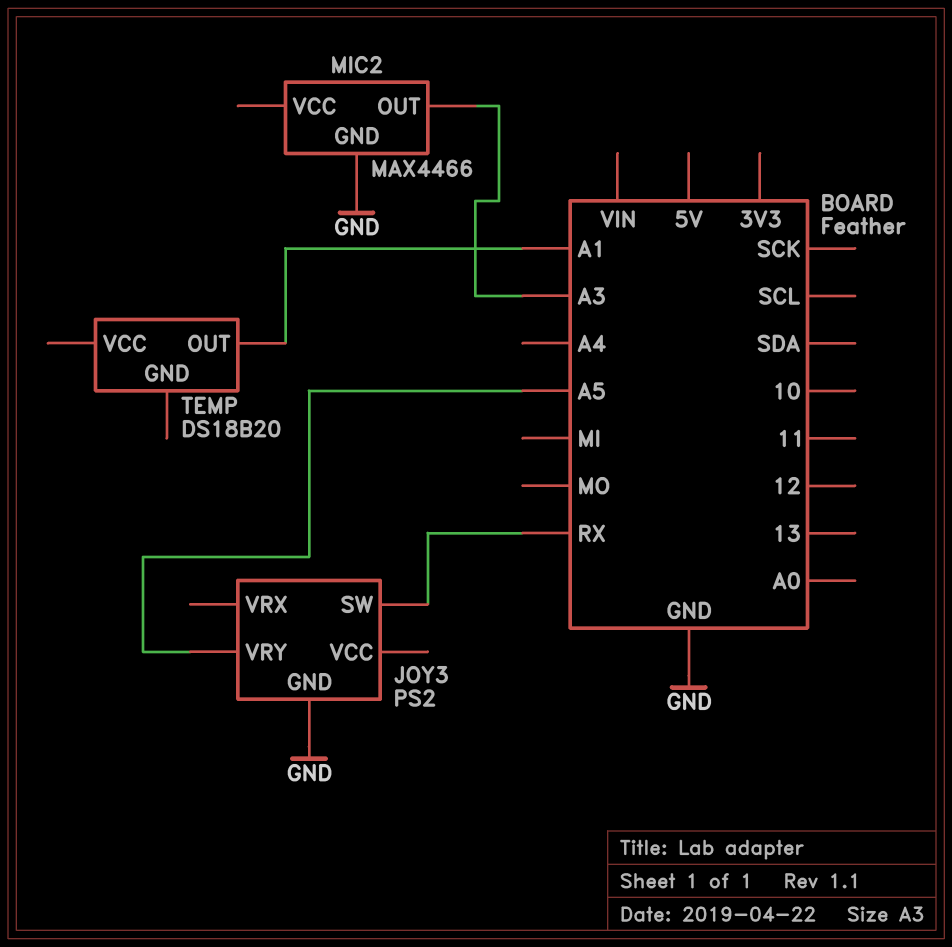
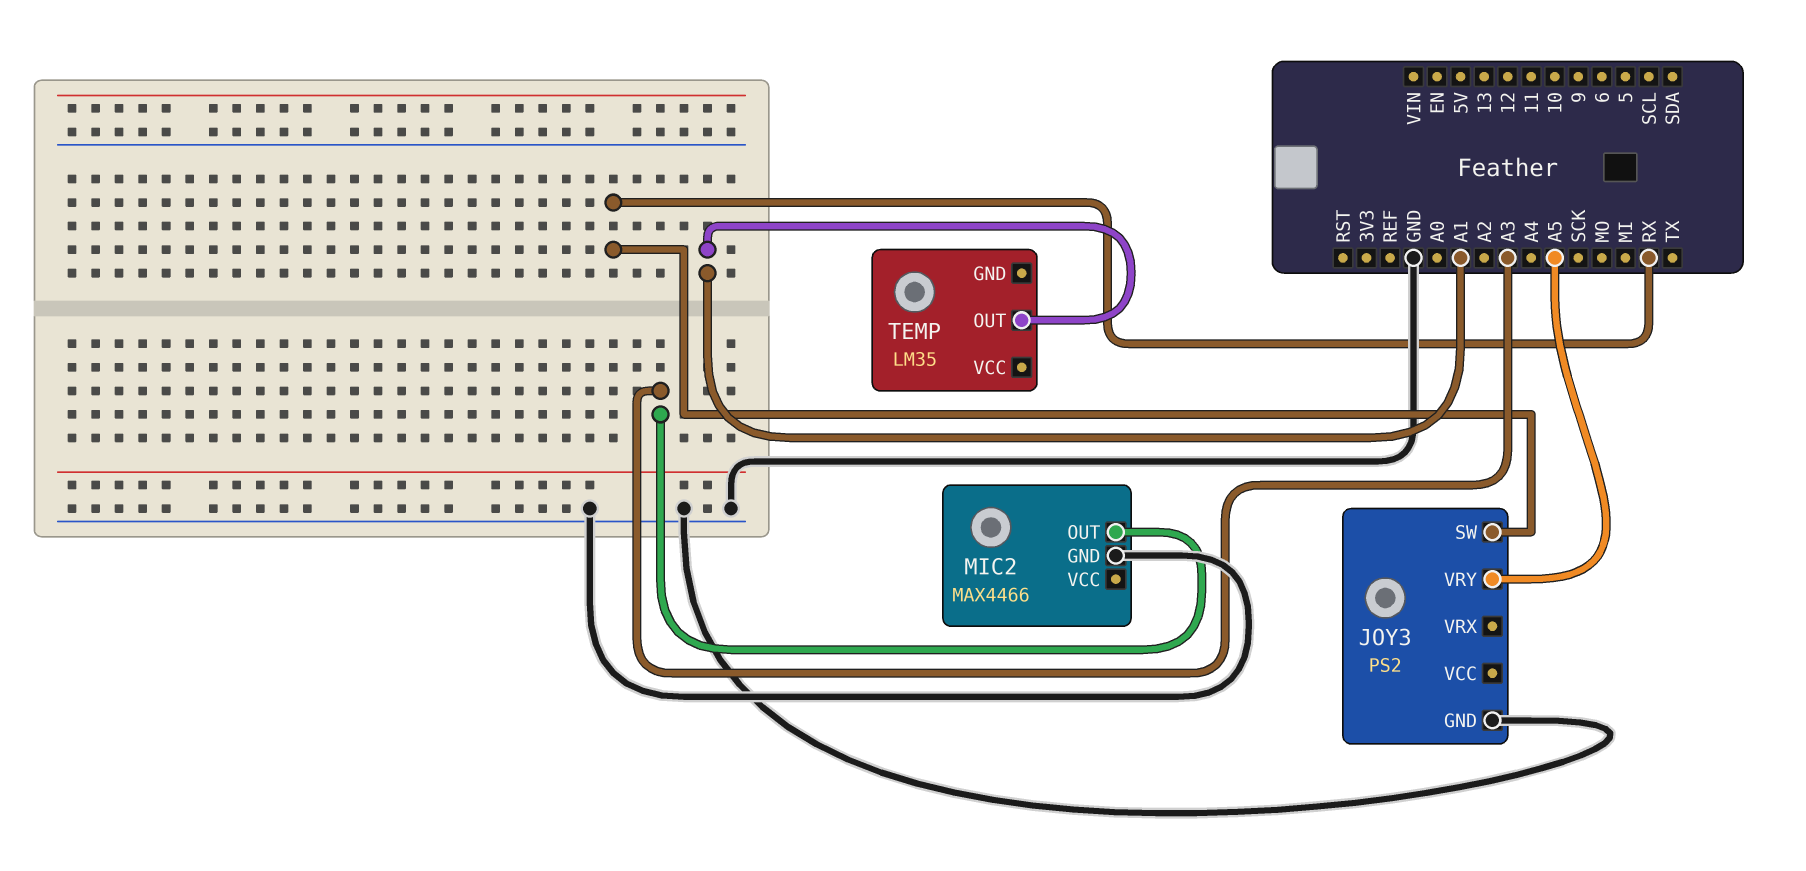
TEMP: DS18B20 -> LM35

